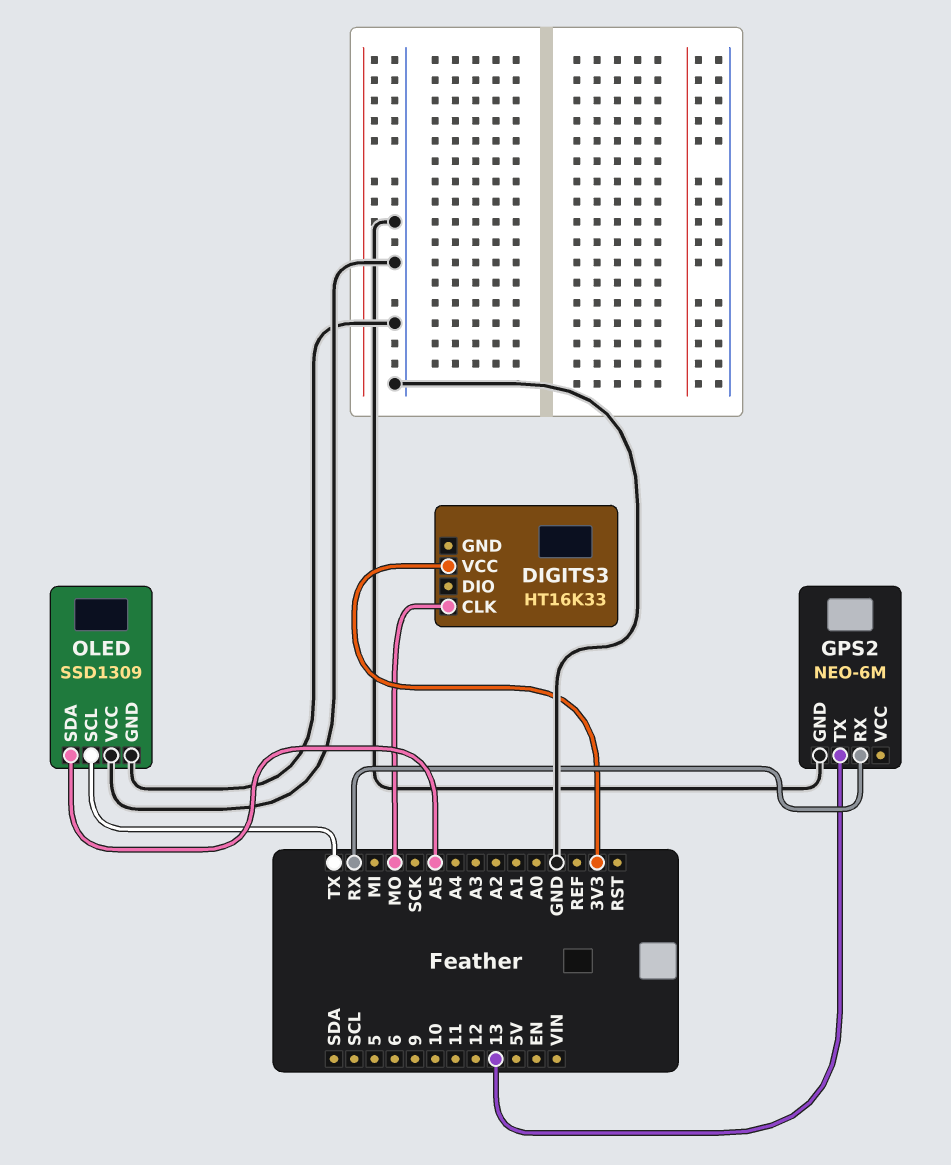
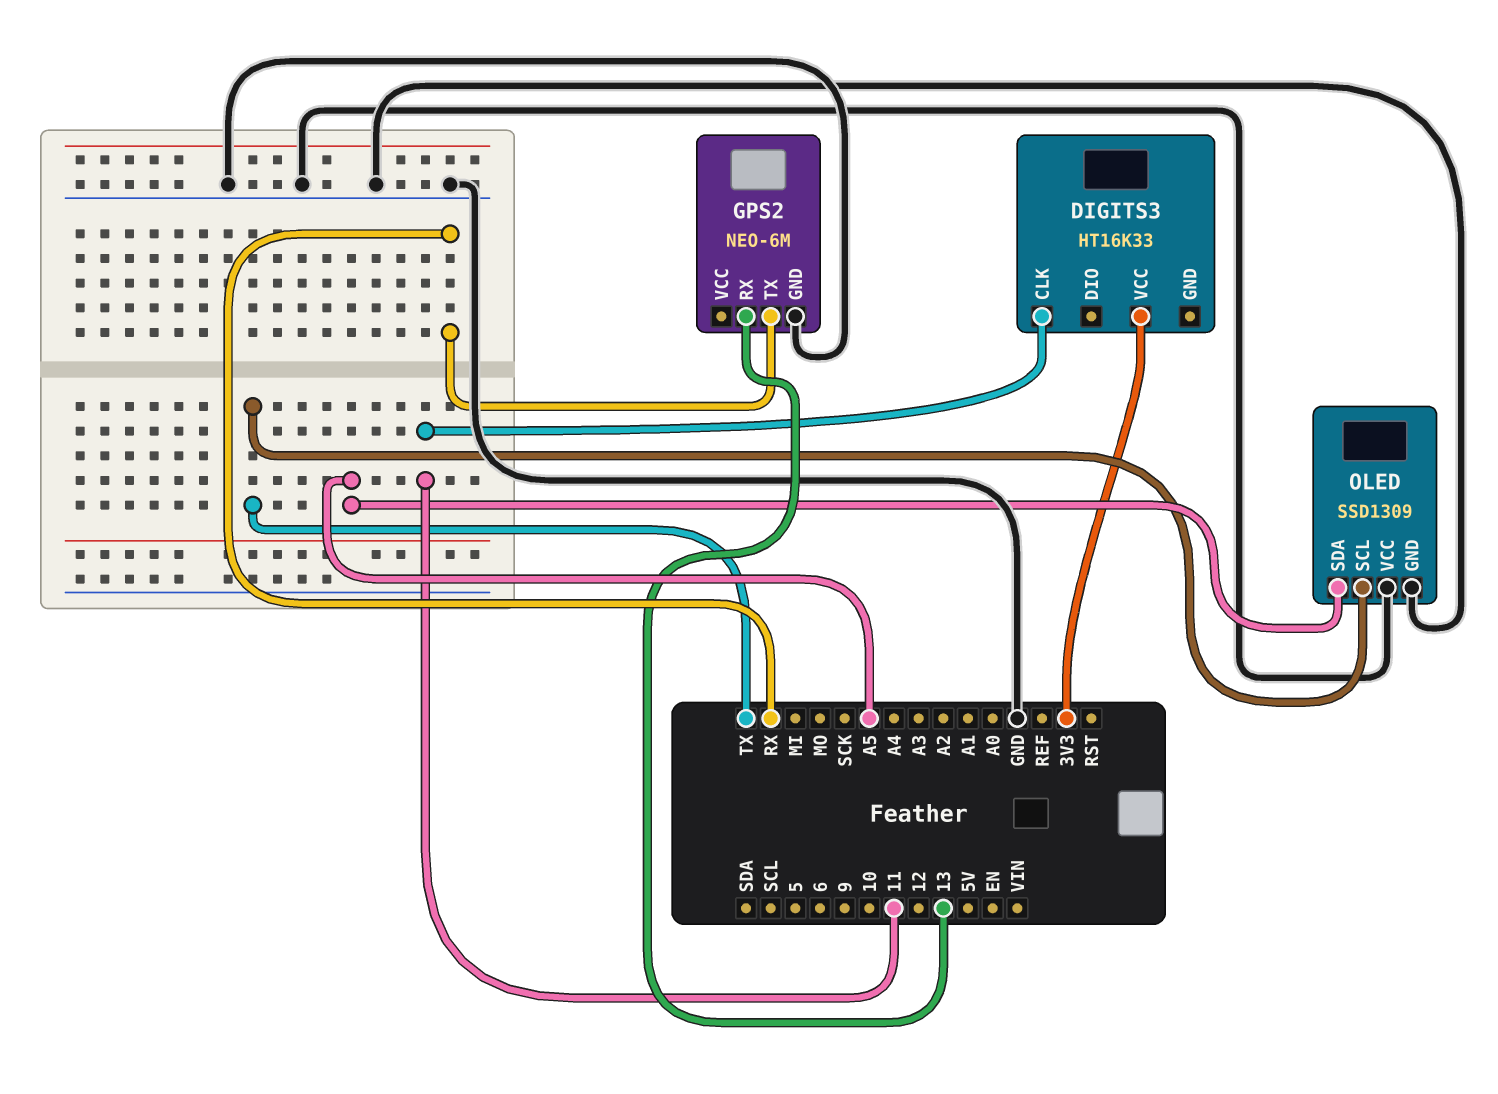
DIGITS3 pin CLK: MO -> 11
GPS2 pin RX: RX -> 13
GPS2 pin TX: 13 -> RX

